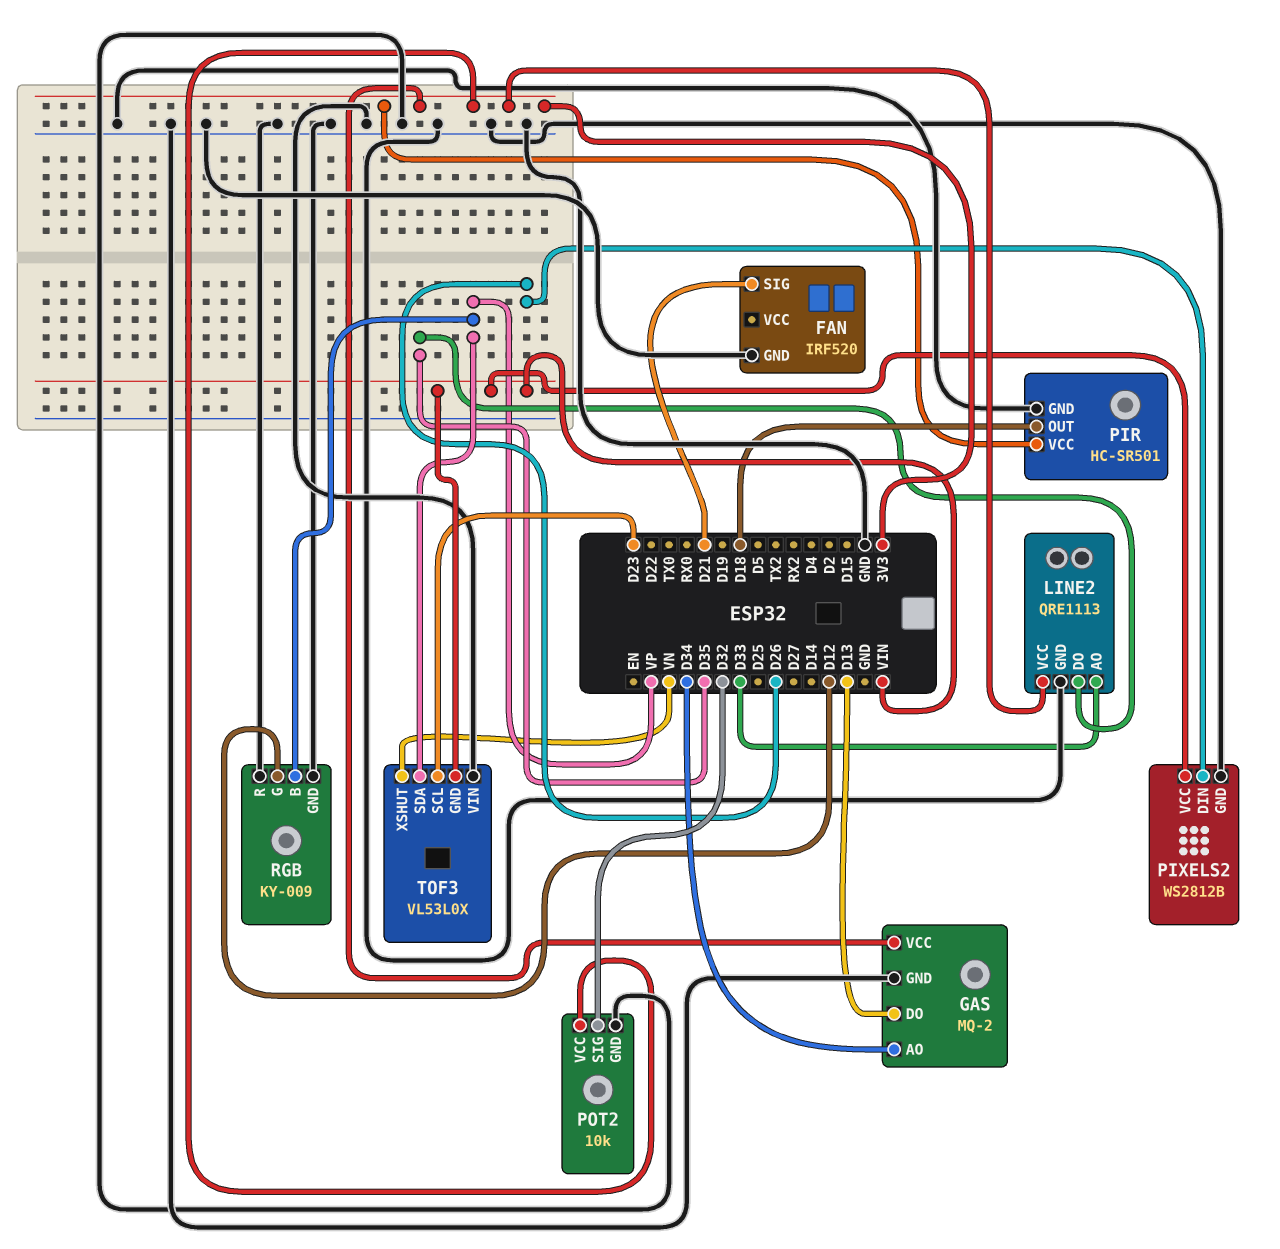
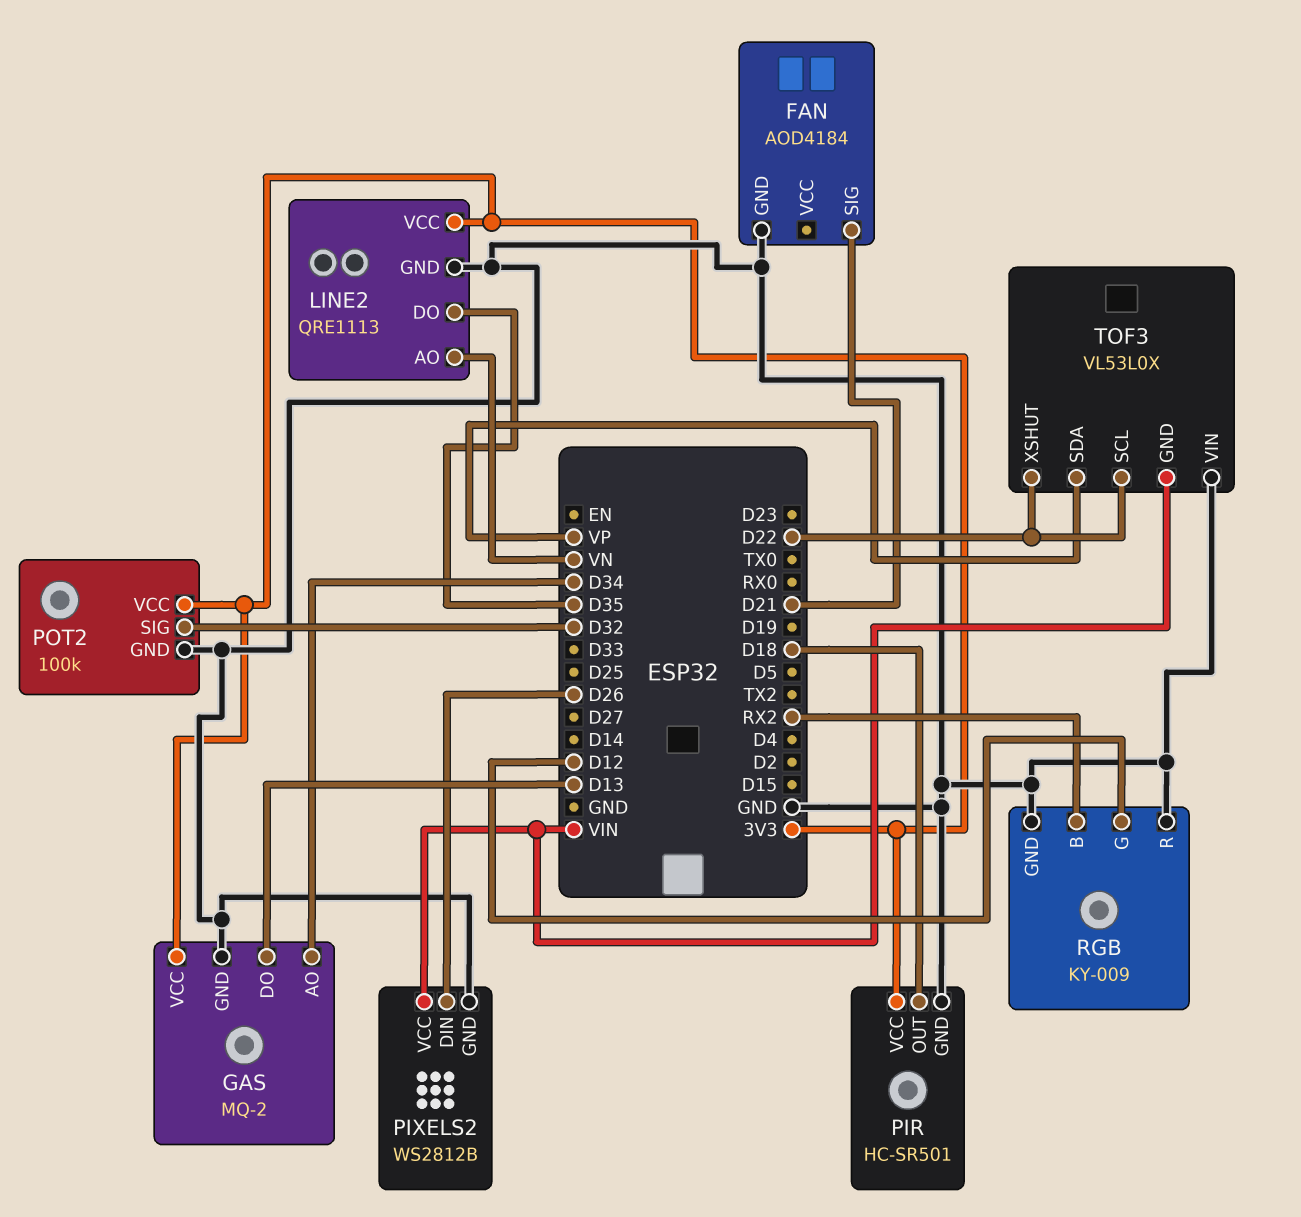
FAN: IRF520 -> AOD4184
LINE2 pin AO: D33 -> VN
POT2: 10k -> 100k
RGB pin B: VP -> RX2
TOF3 pin SCL: D23 -> D22
TOF3 pin XSHUT: VN -> D22

